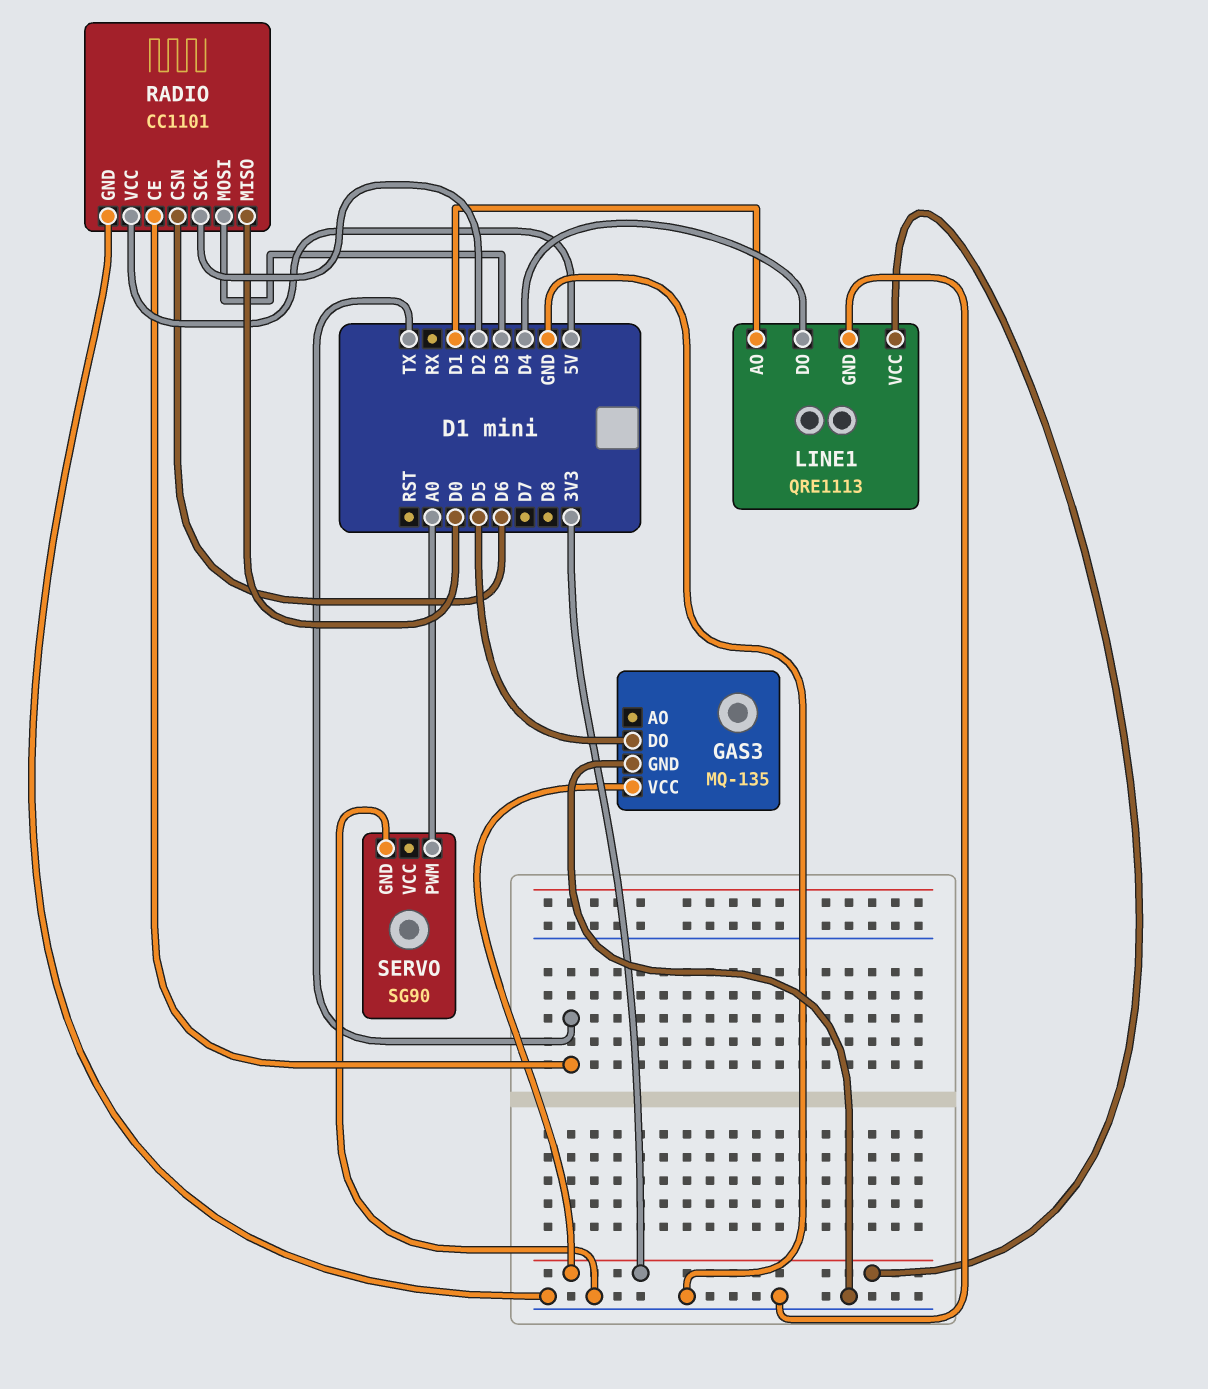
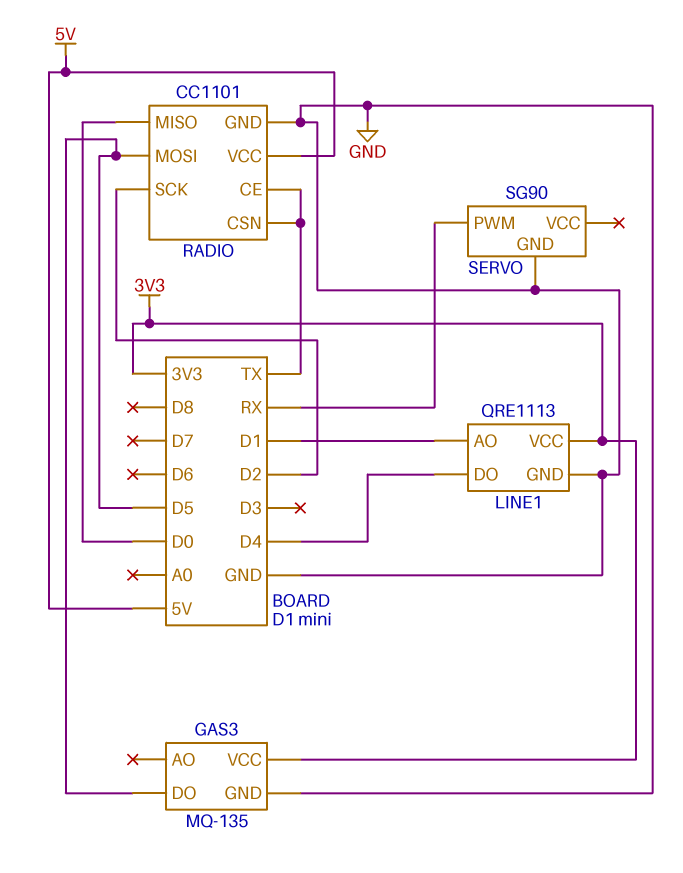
RADIO pin CSN: D6 -> TX
RADIO pin MOSI: D3 -> D5
SERVO pin PWM: A0 -> RX

